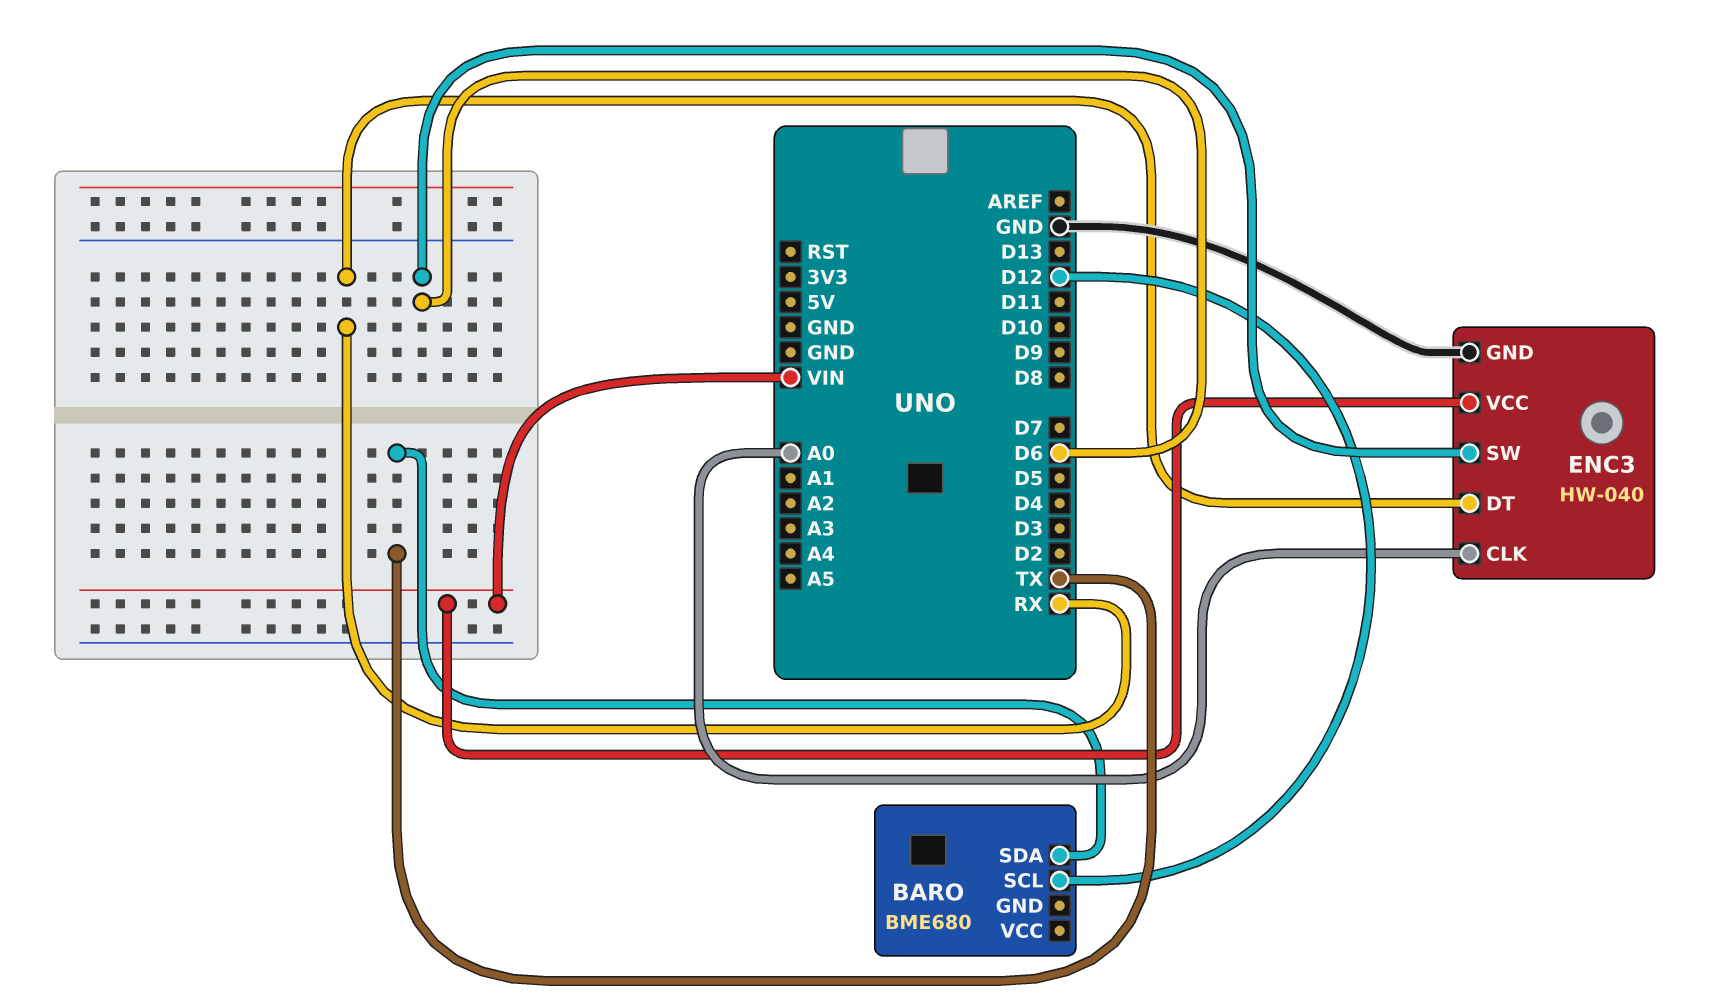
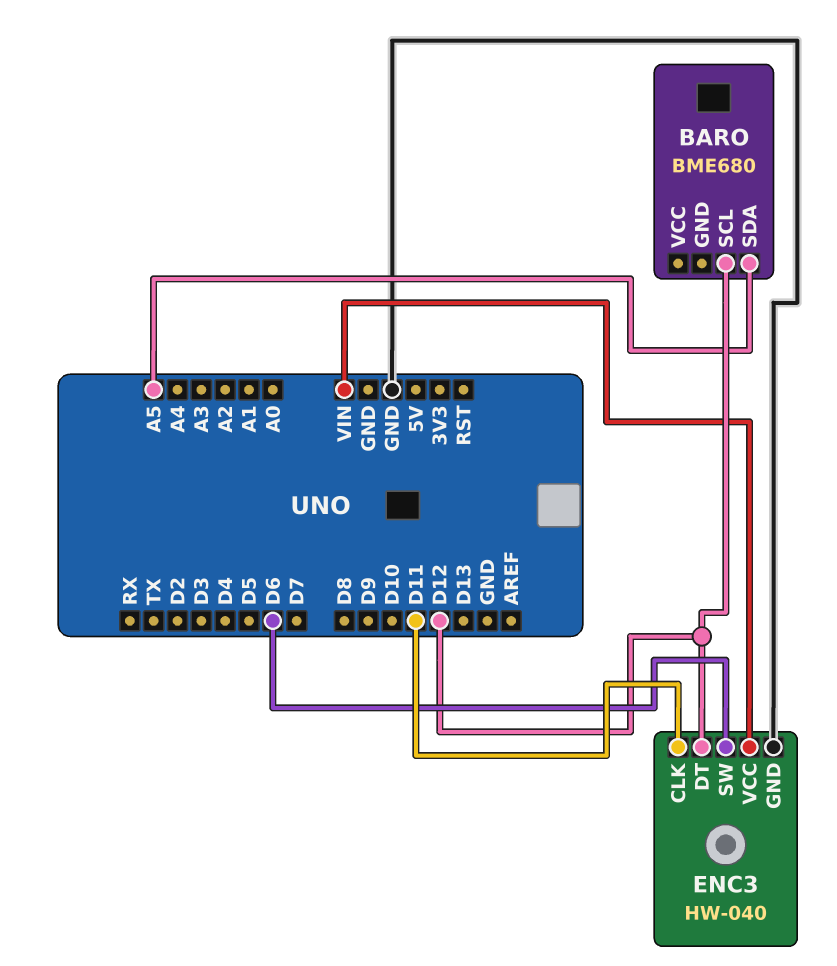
BARO pin SDA: TX -> A5
ENC3 pin CLK: A0 -> D11
ENC3 pin DT: RX -> D12

